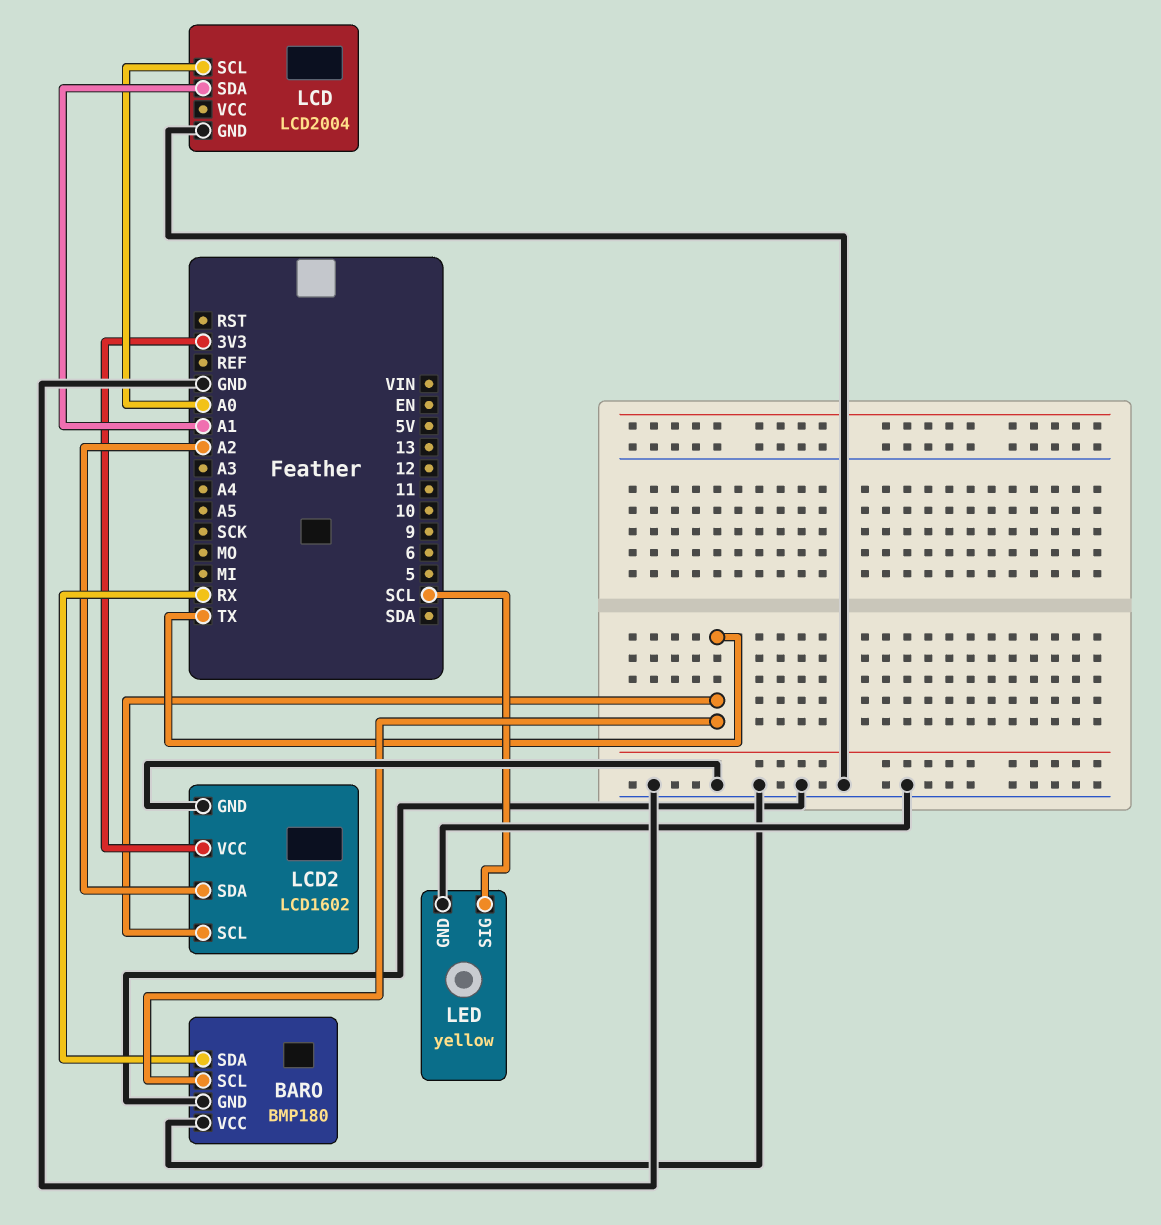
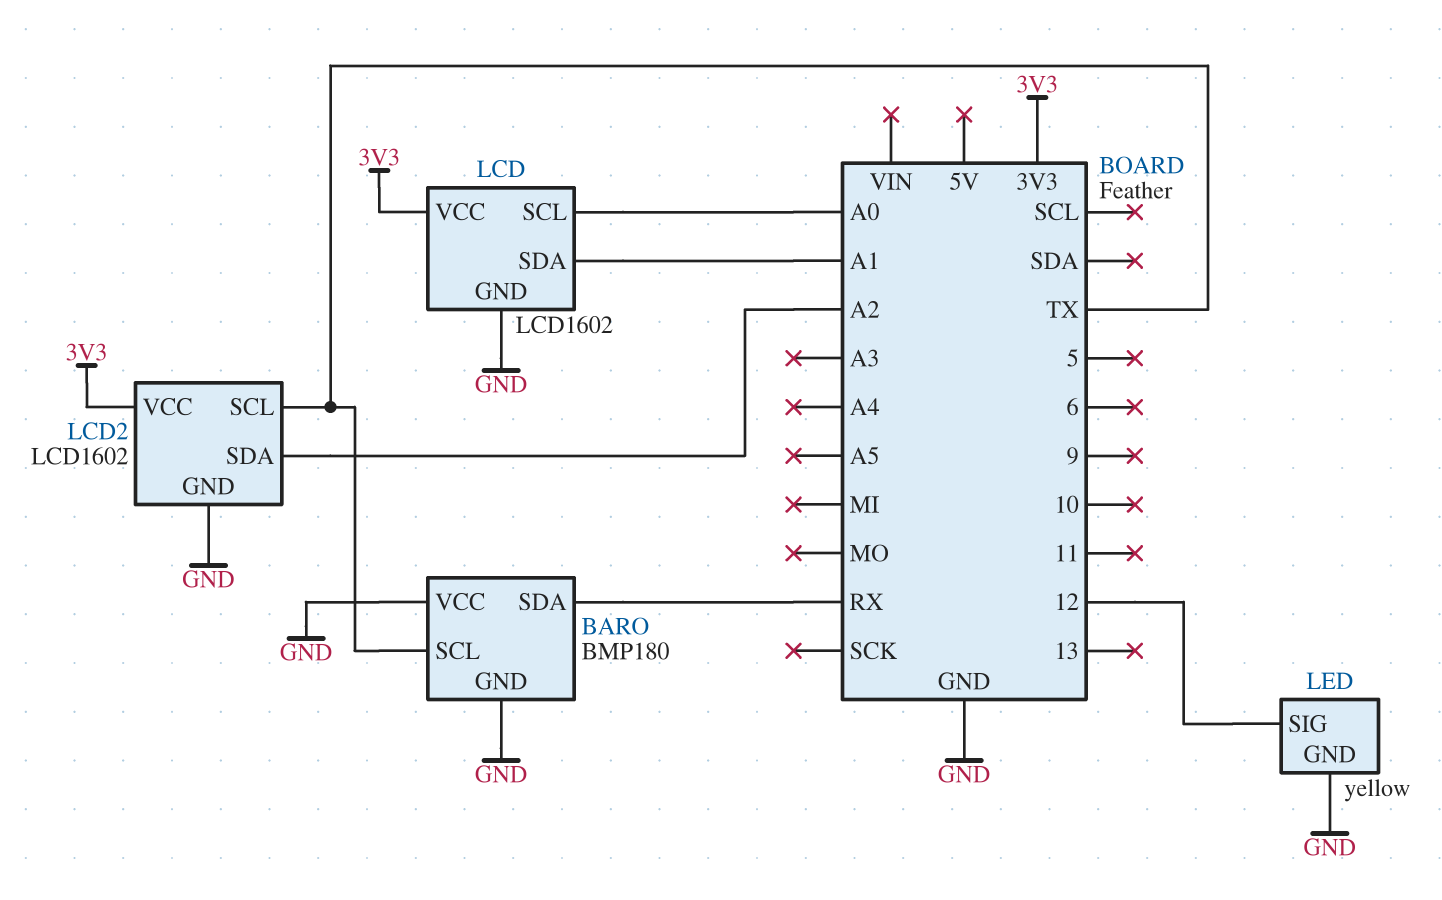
LCD: LCD2004 -> LCD1602
LCD pin VCC: none -> 3V3
LED pin SIG: SCL -> 12

